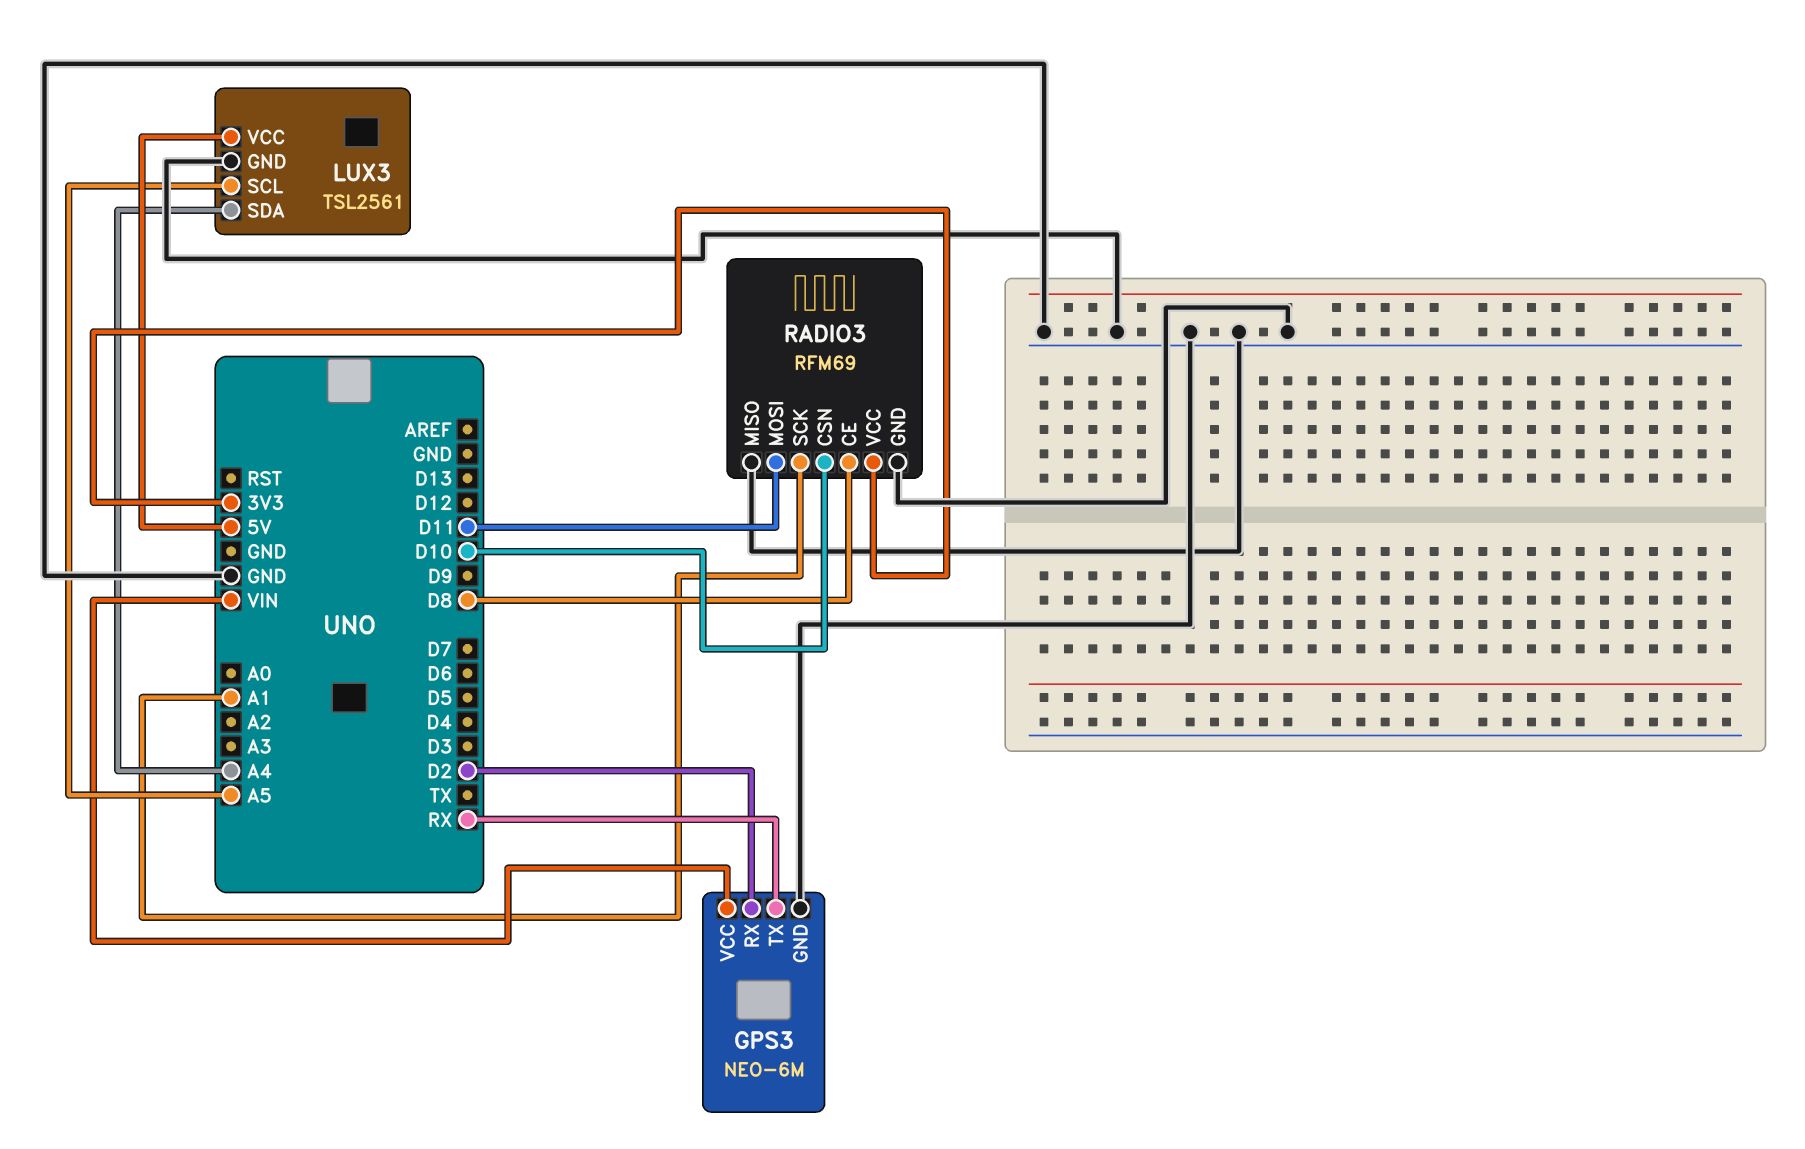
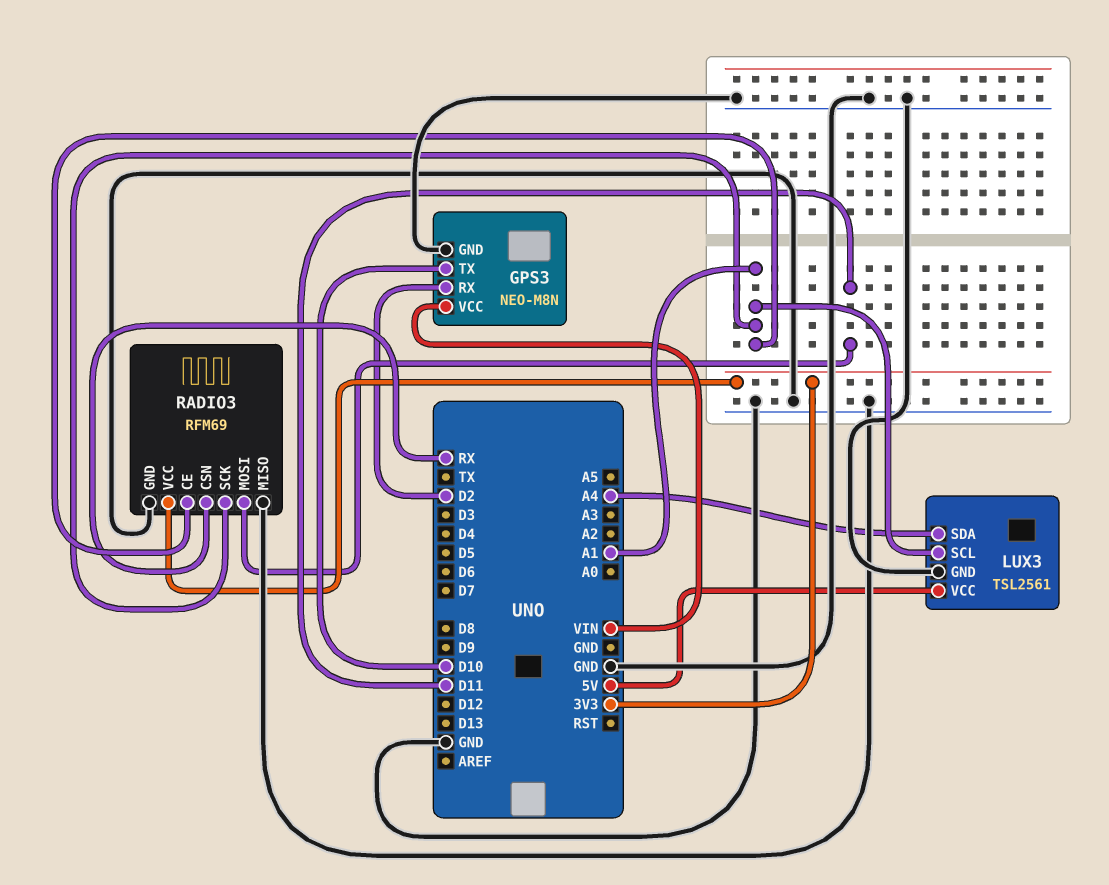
GPS3: NEO-6M -> NEO-M8N
GPS3 pin TX: RX -> D10
LUX3 pin SCL: A5 -> A1
RADIO3 pin CE: D8 -> A1
RADIO3 pin CSN: D10 -> RX

